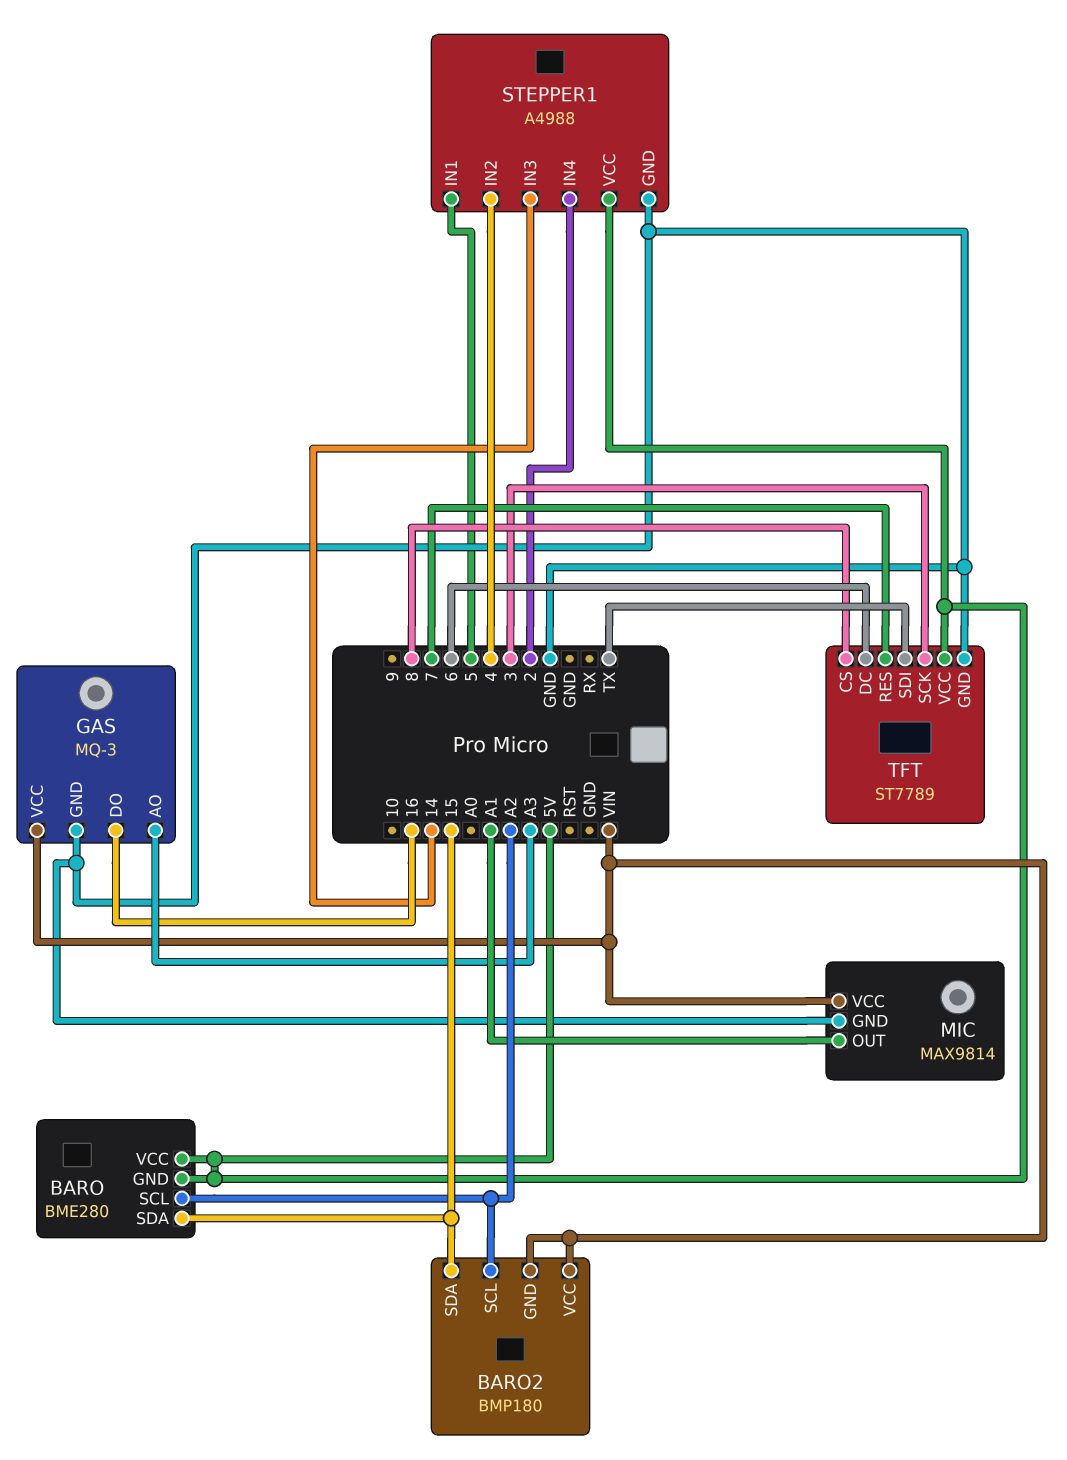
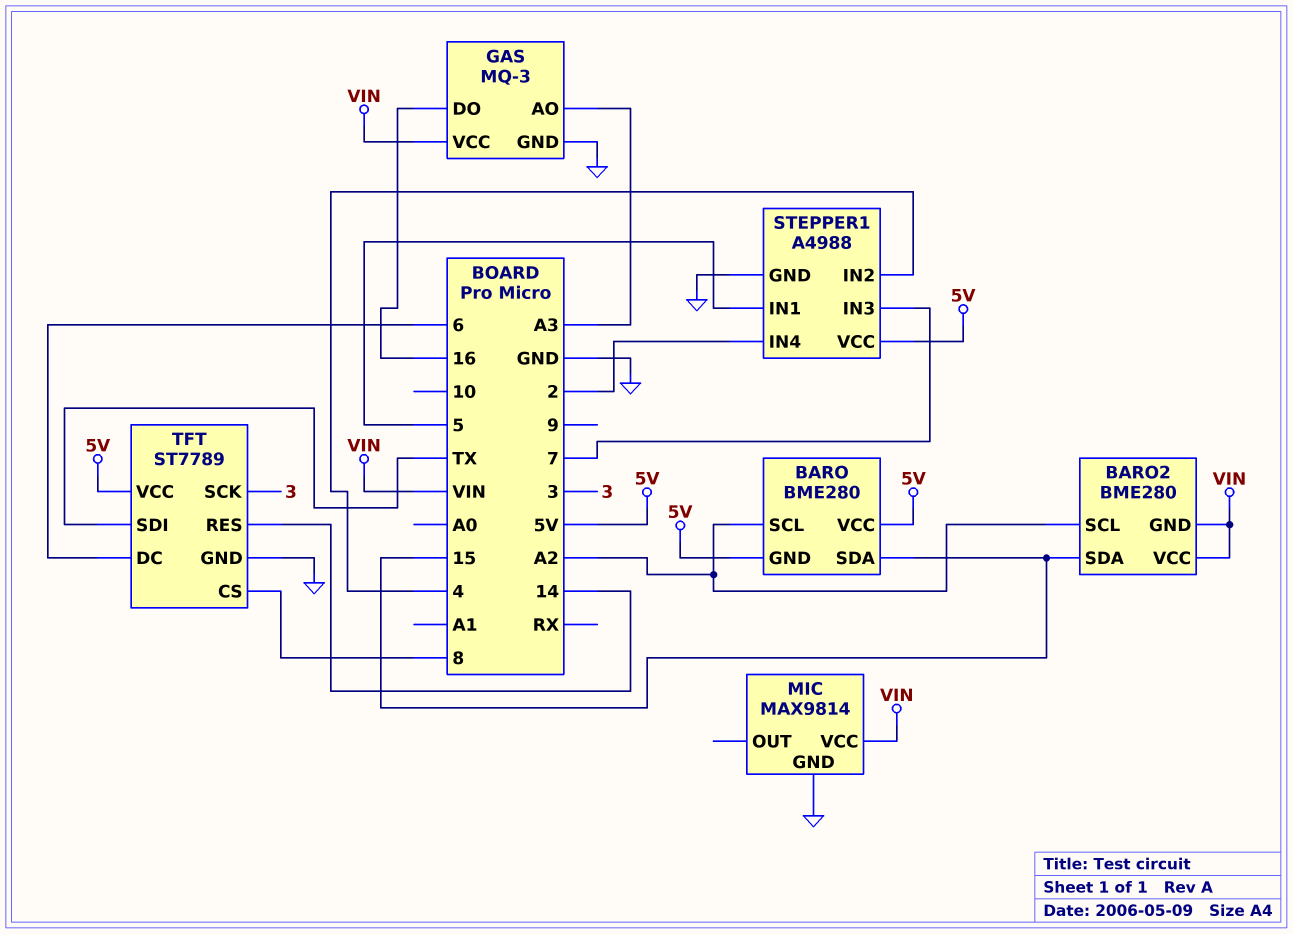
BARO2: BMP180 -> BME280
MIC pin OUT: A1 -> none
STEPPER1 pin IN3: 14 -> 7
TFT pin RES: 7 -> 14

